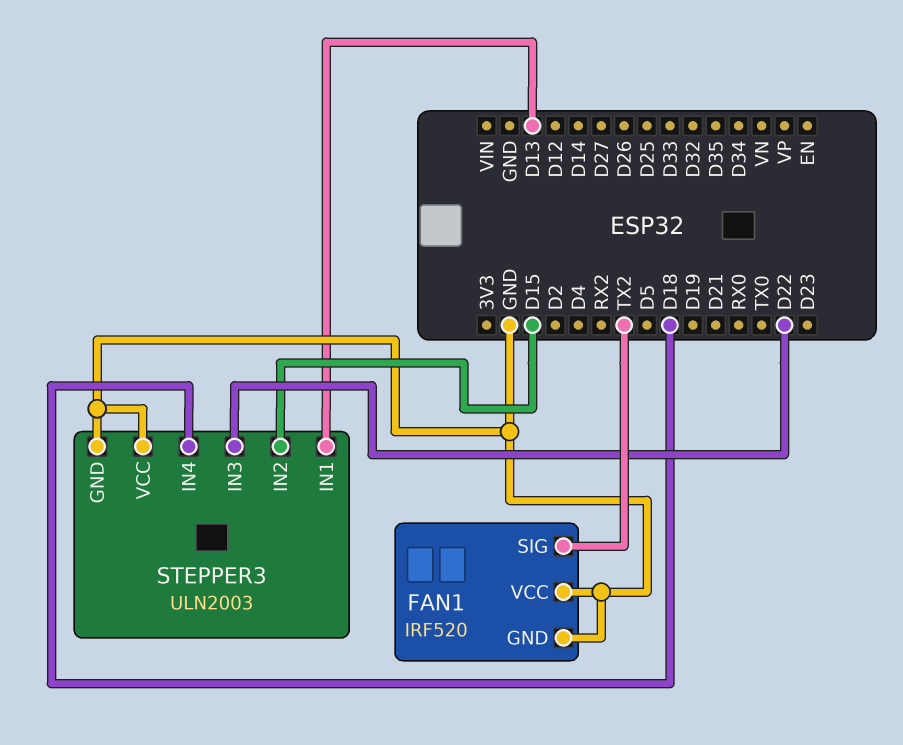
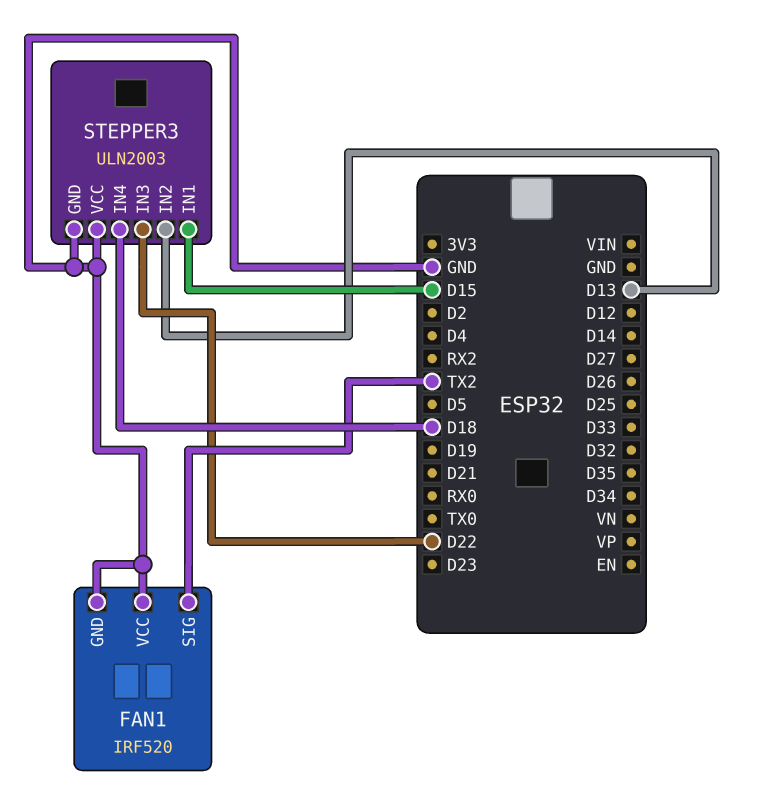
STEPPER3 pin IN1: D13 -> D15
STEPPER3 pin IN2: D15 -> D13

